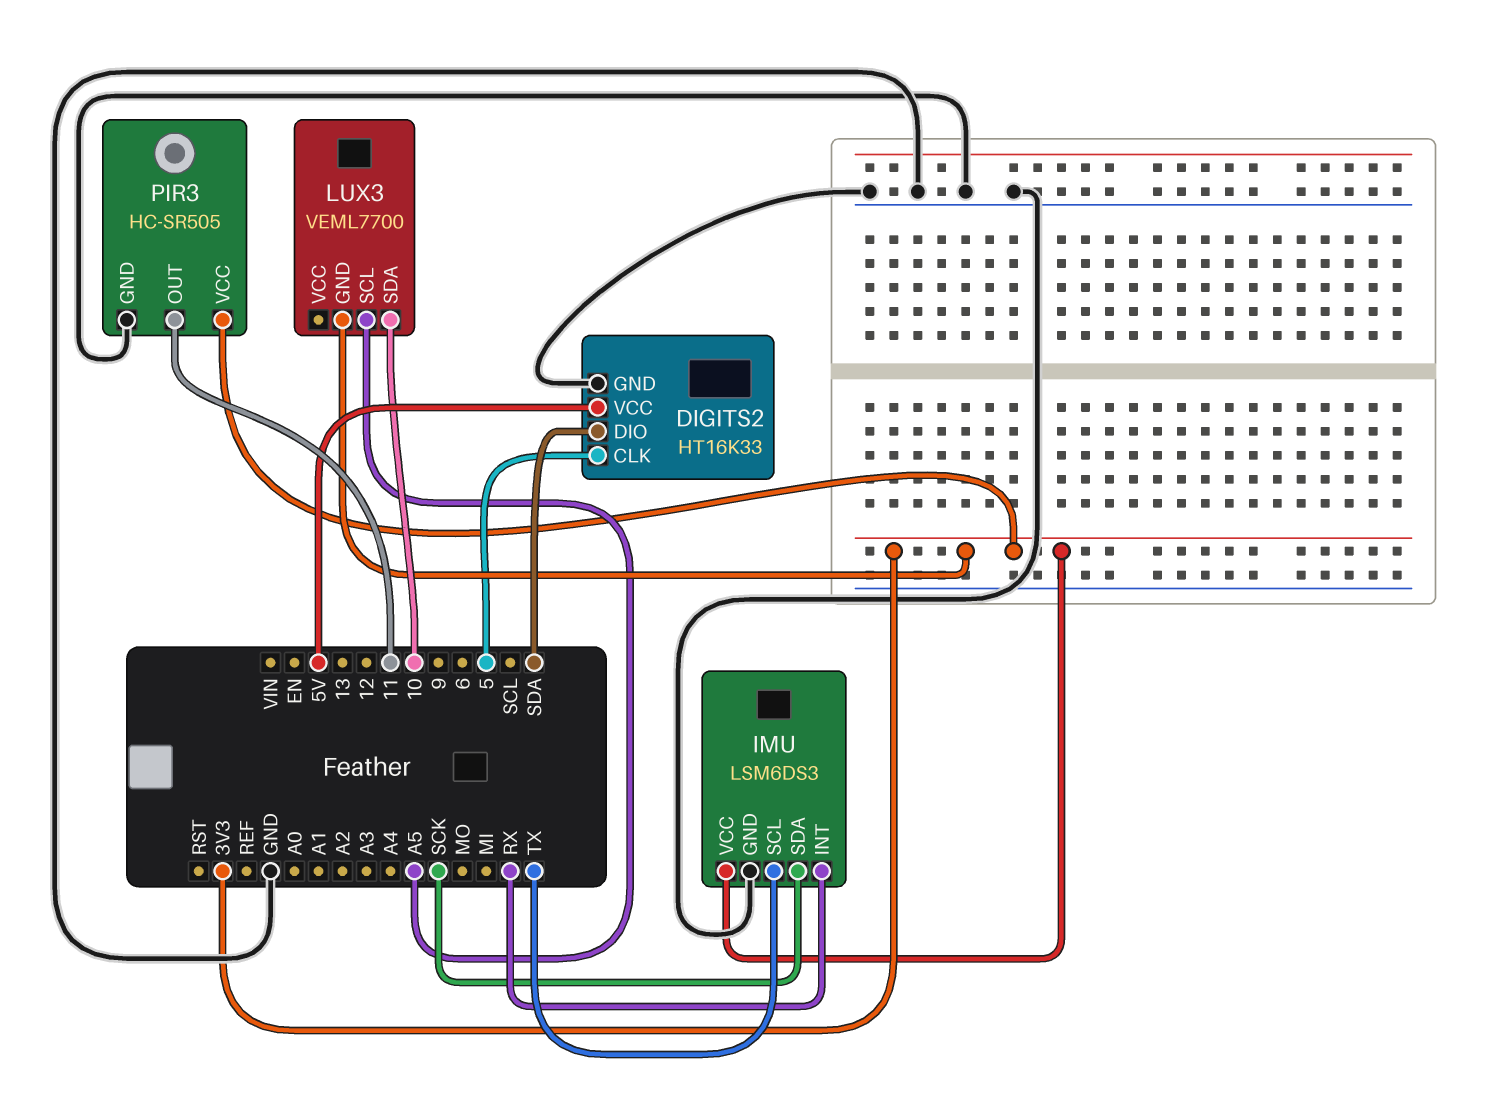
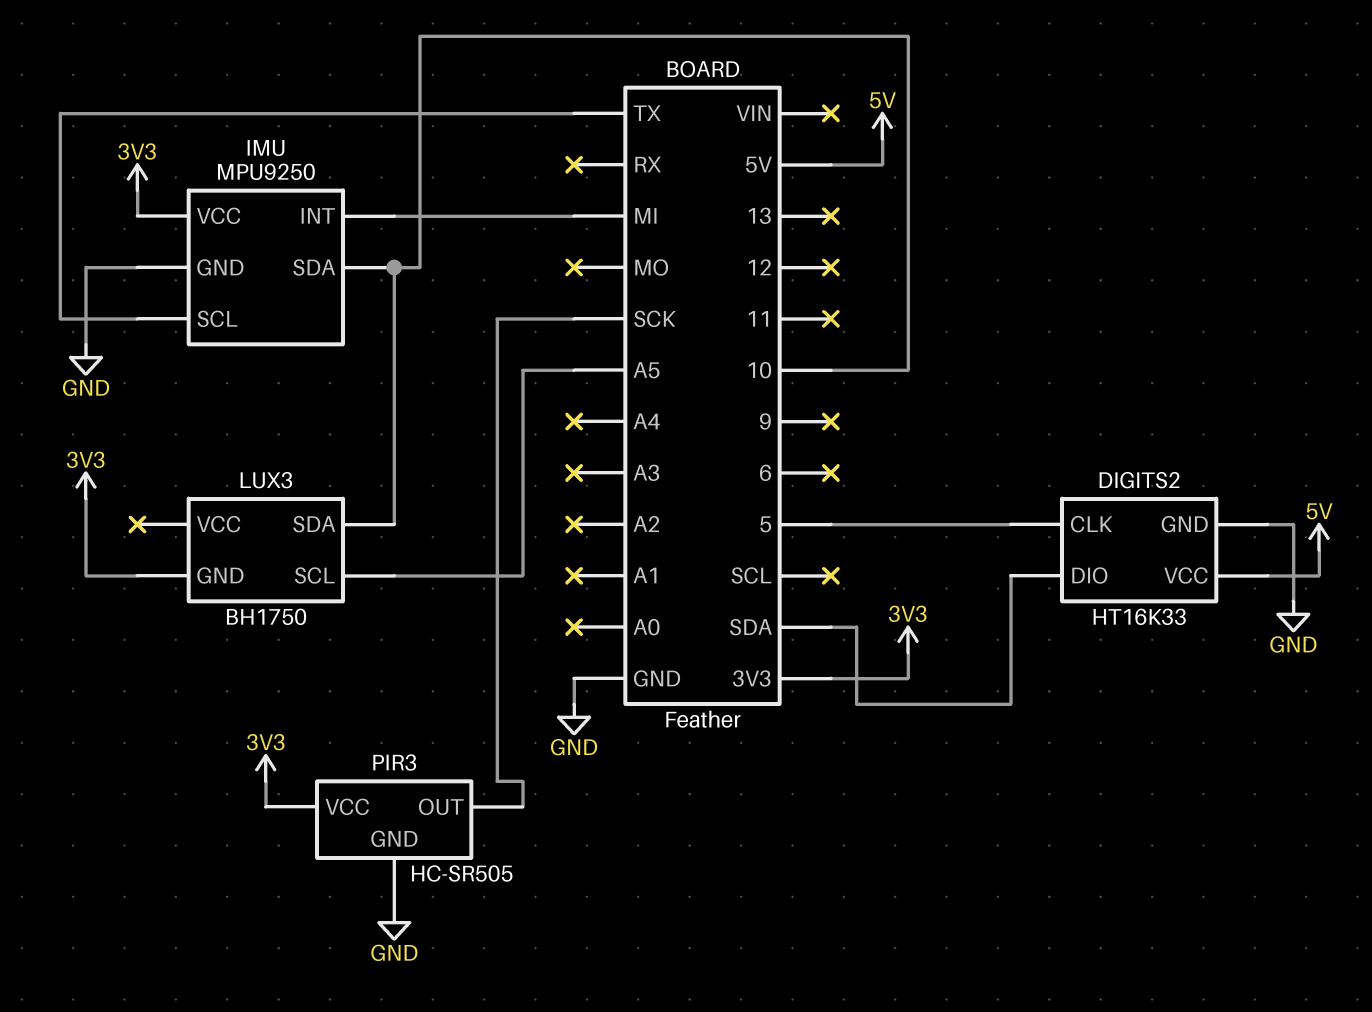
IMU: LSM6DS3 -> MPU9250
IMU pin INT: RX -> MI
IMU pin SDA: SCK -> 10
LUX3: VEML7700 -> BH1750
PIR3 pin OUT: 11 -> SCK

